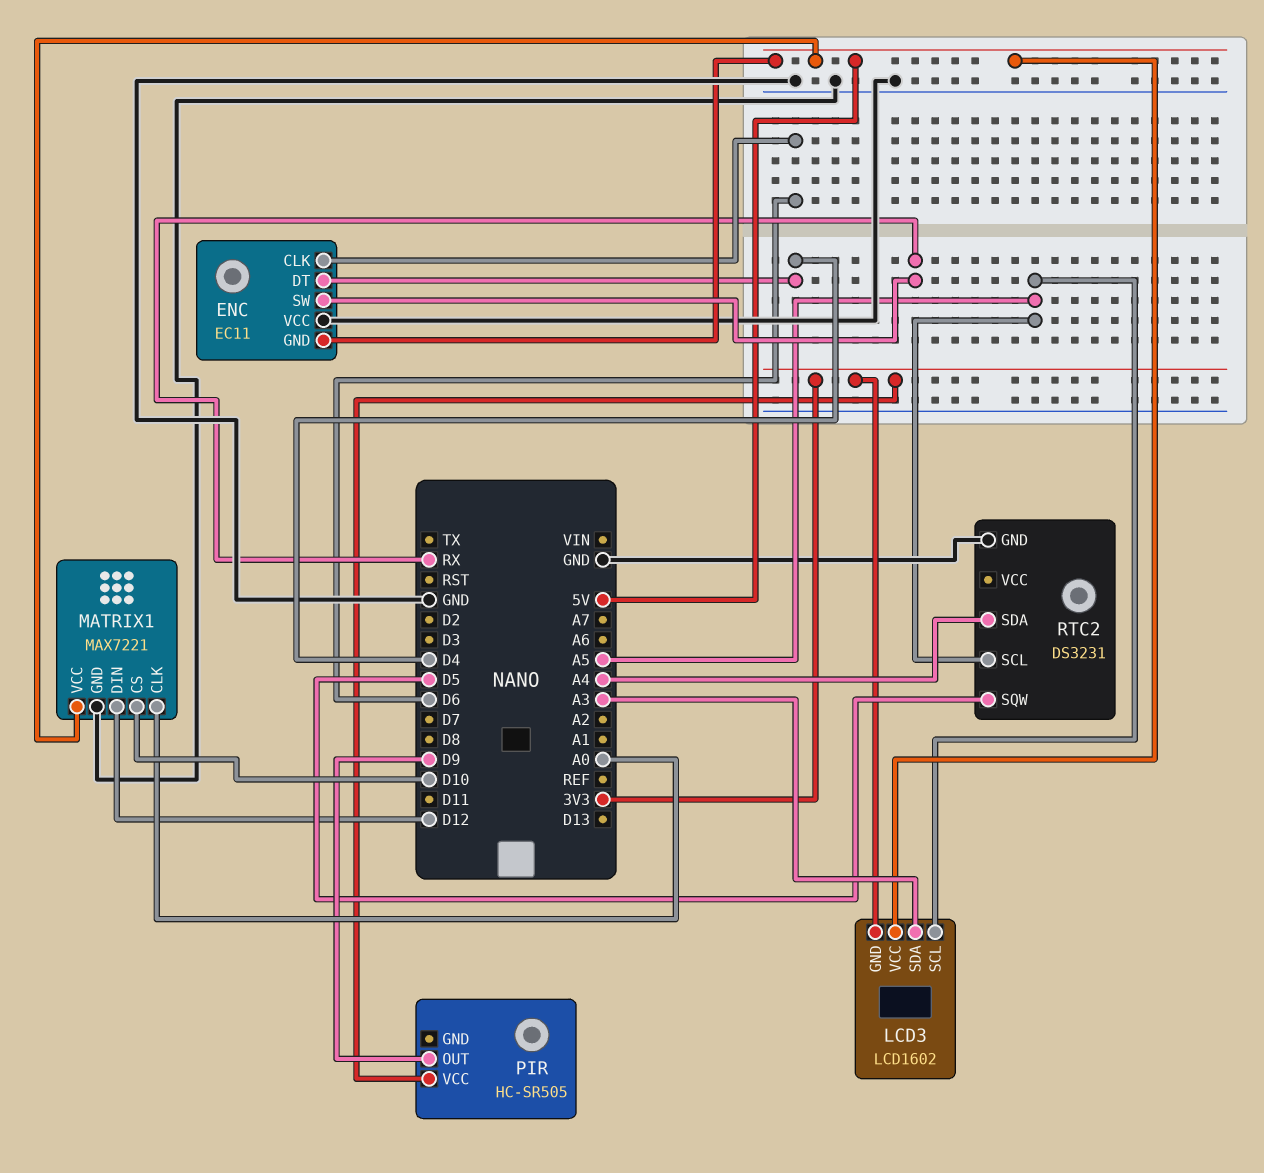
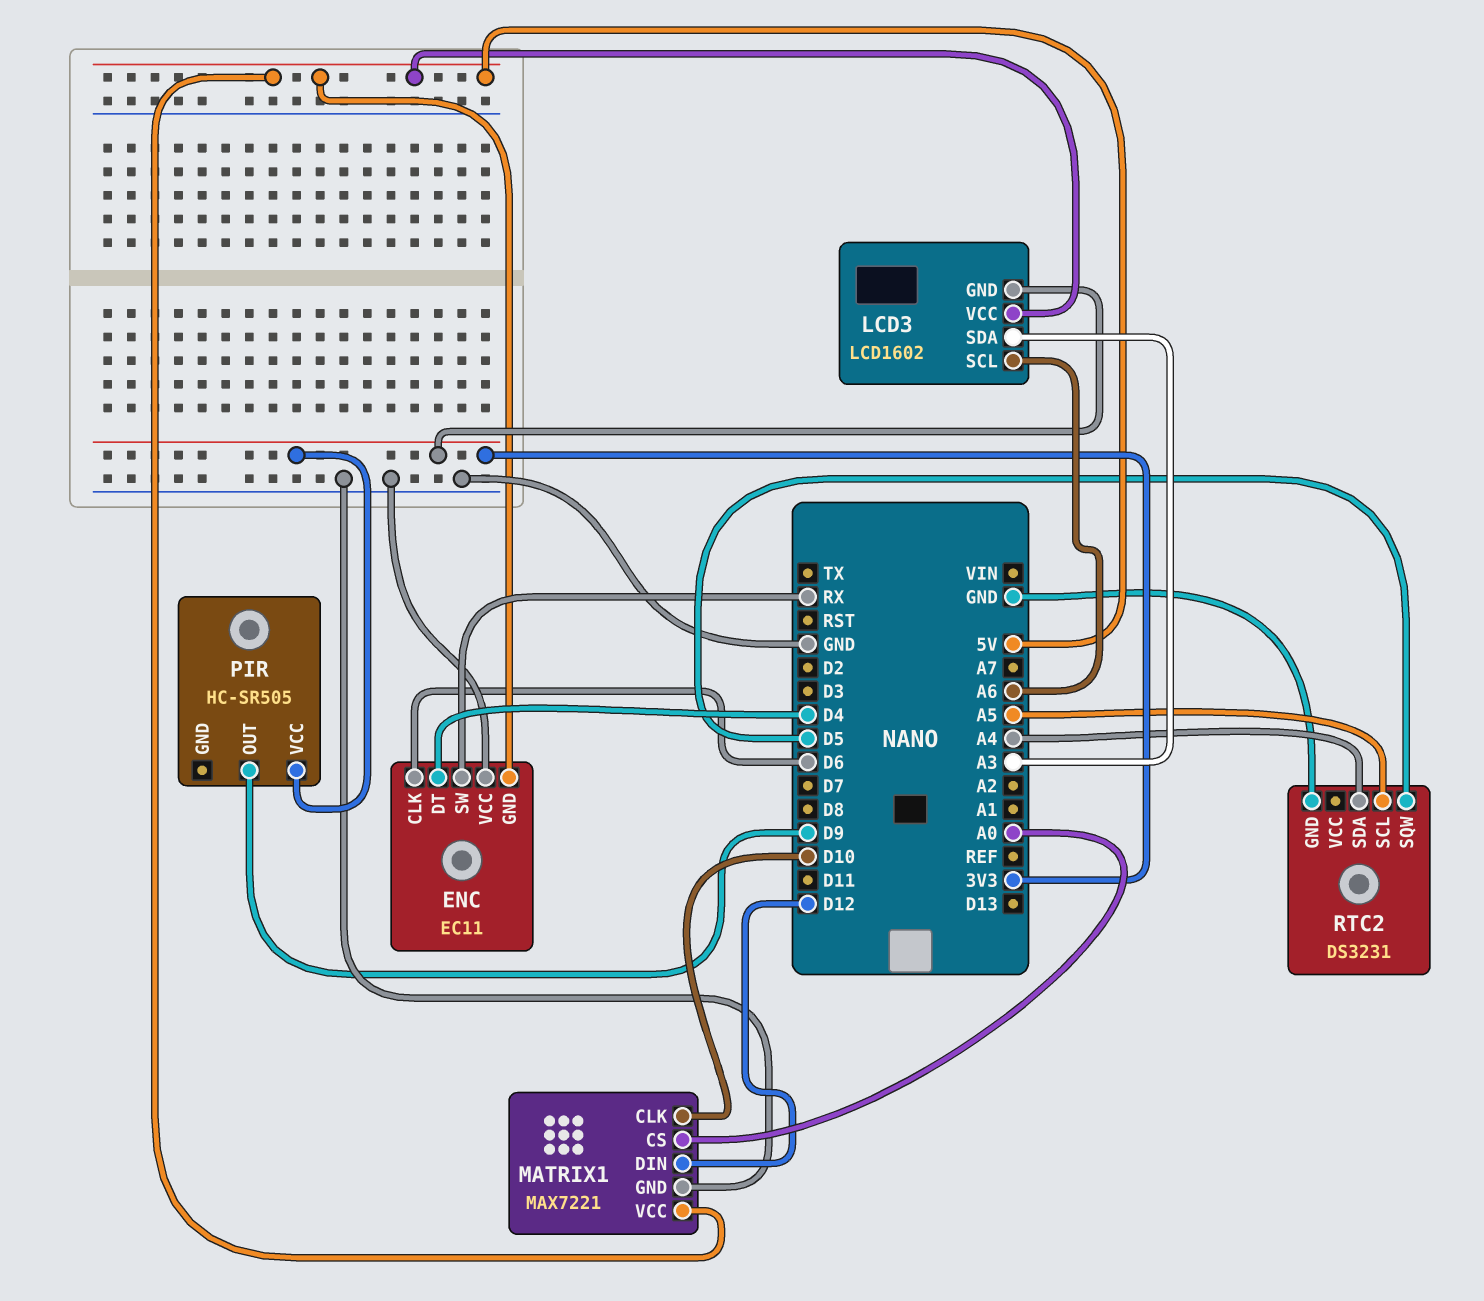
LCD3 pin SCL: A5 -> A6
MATRIX1 pin CLK: A0 -> D10
MATRIX1 pin CS: D10 -> A0

